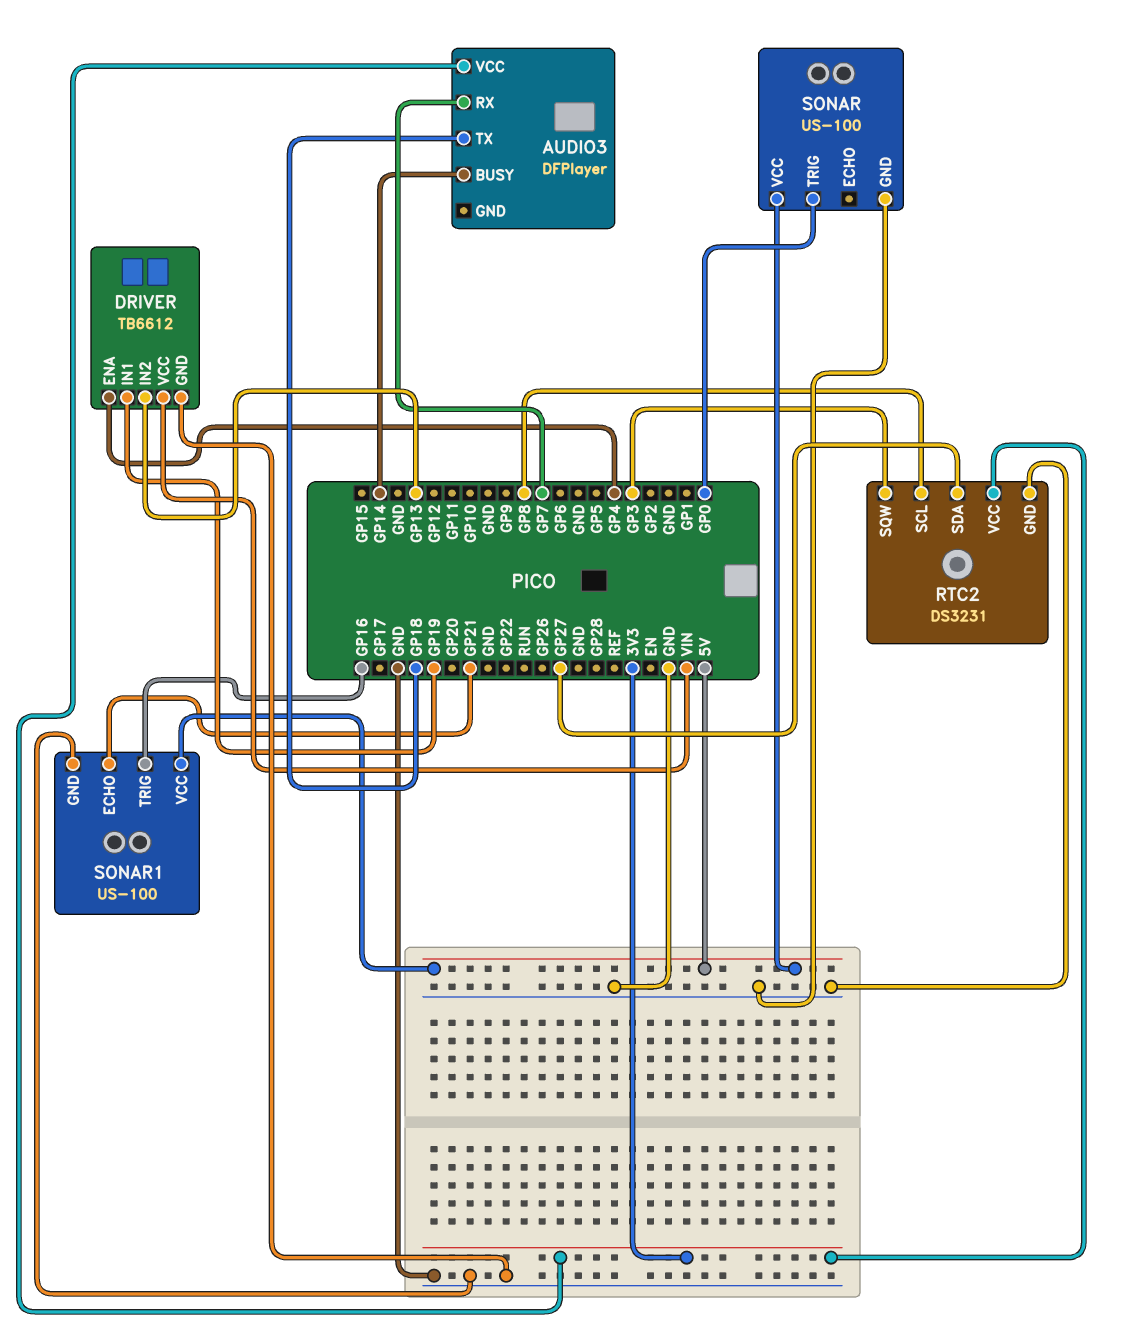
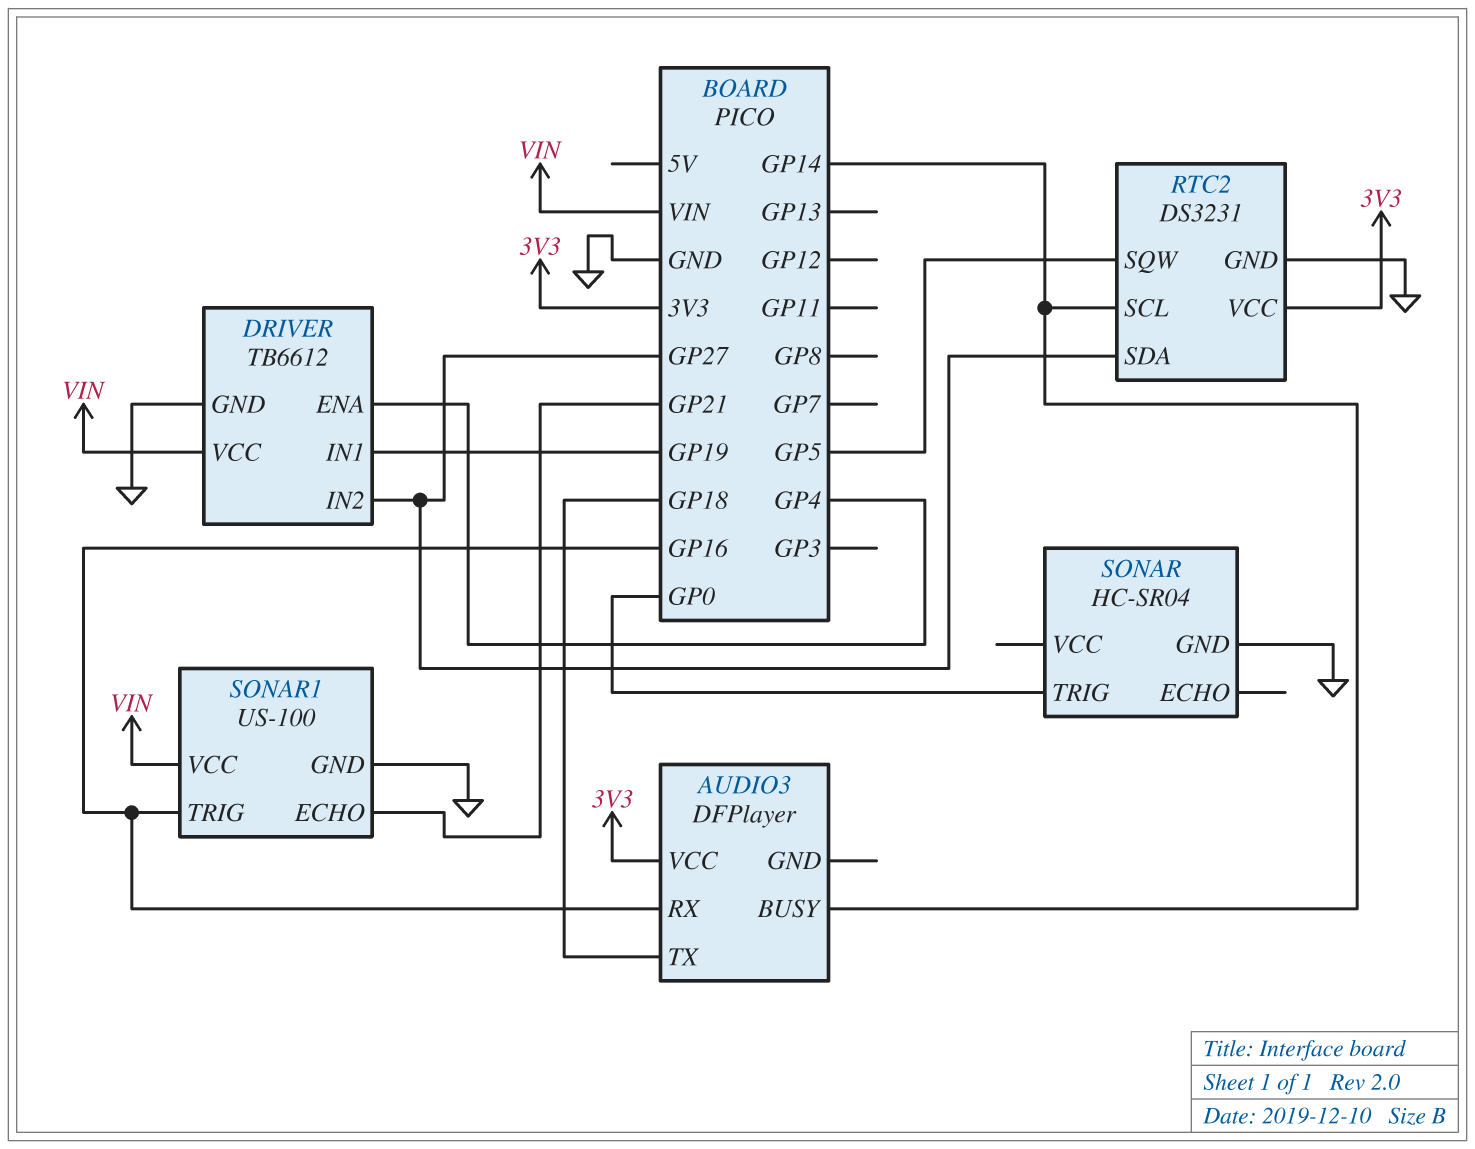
AUDIO3 pin RX: GP7 -> GP16
DRIVER pin IN2: GP13 -> GP27
RTC2 pin SCL: GP8 -> GP14
RTC2 pin SQW: GP3 -> GP5
SONAR: US-100 -> HC-SR04
SONAR pin VCC: 5V -> none
SONAR1 pin VCC: 5V -> VIN

